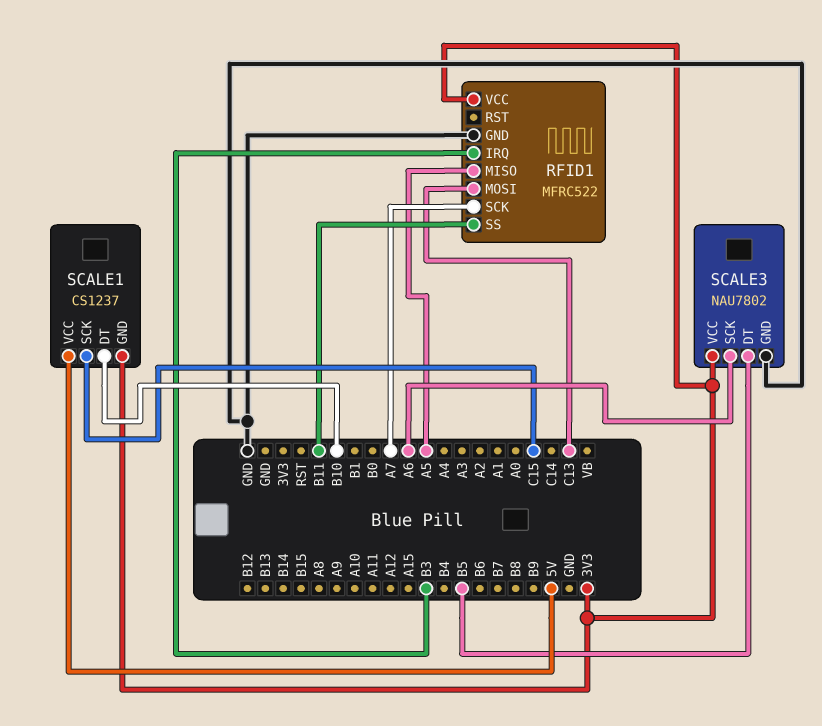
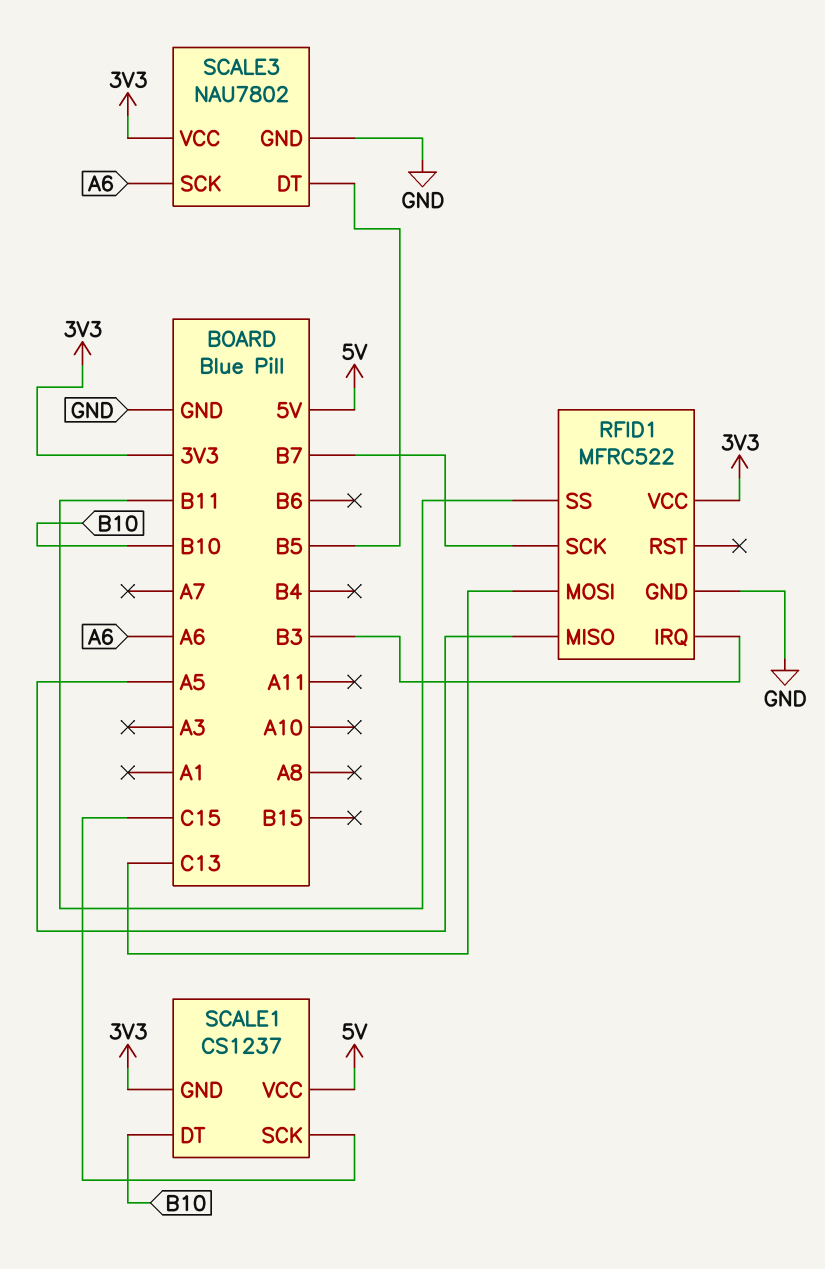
RFID1 pin SCK: A7 -> B7

